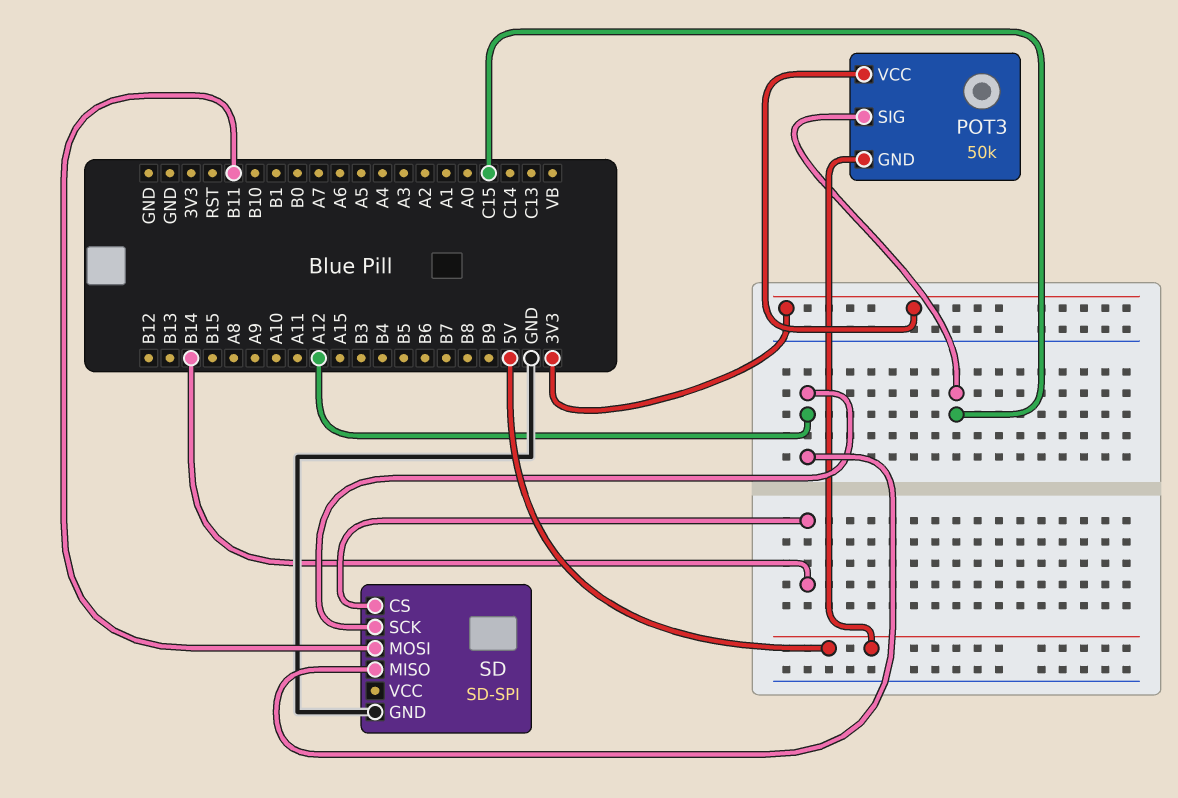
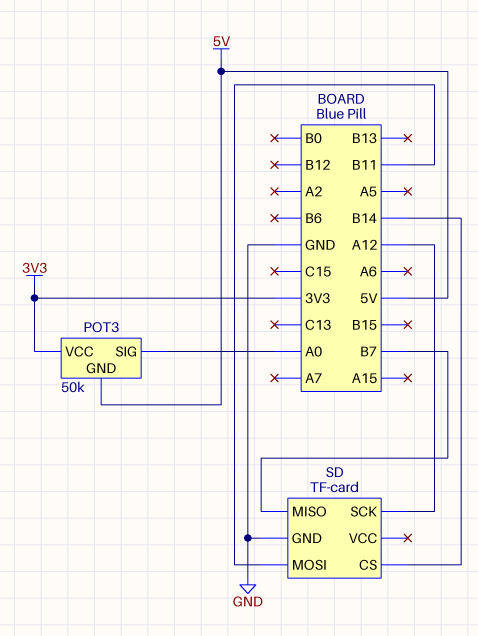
POT3 pin SIG: C15 -> A0
SD: SD-SPI -> TF-card
SD pin MISO: A12 -> B7

